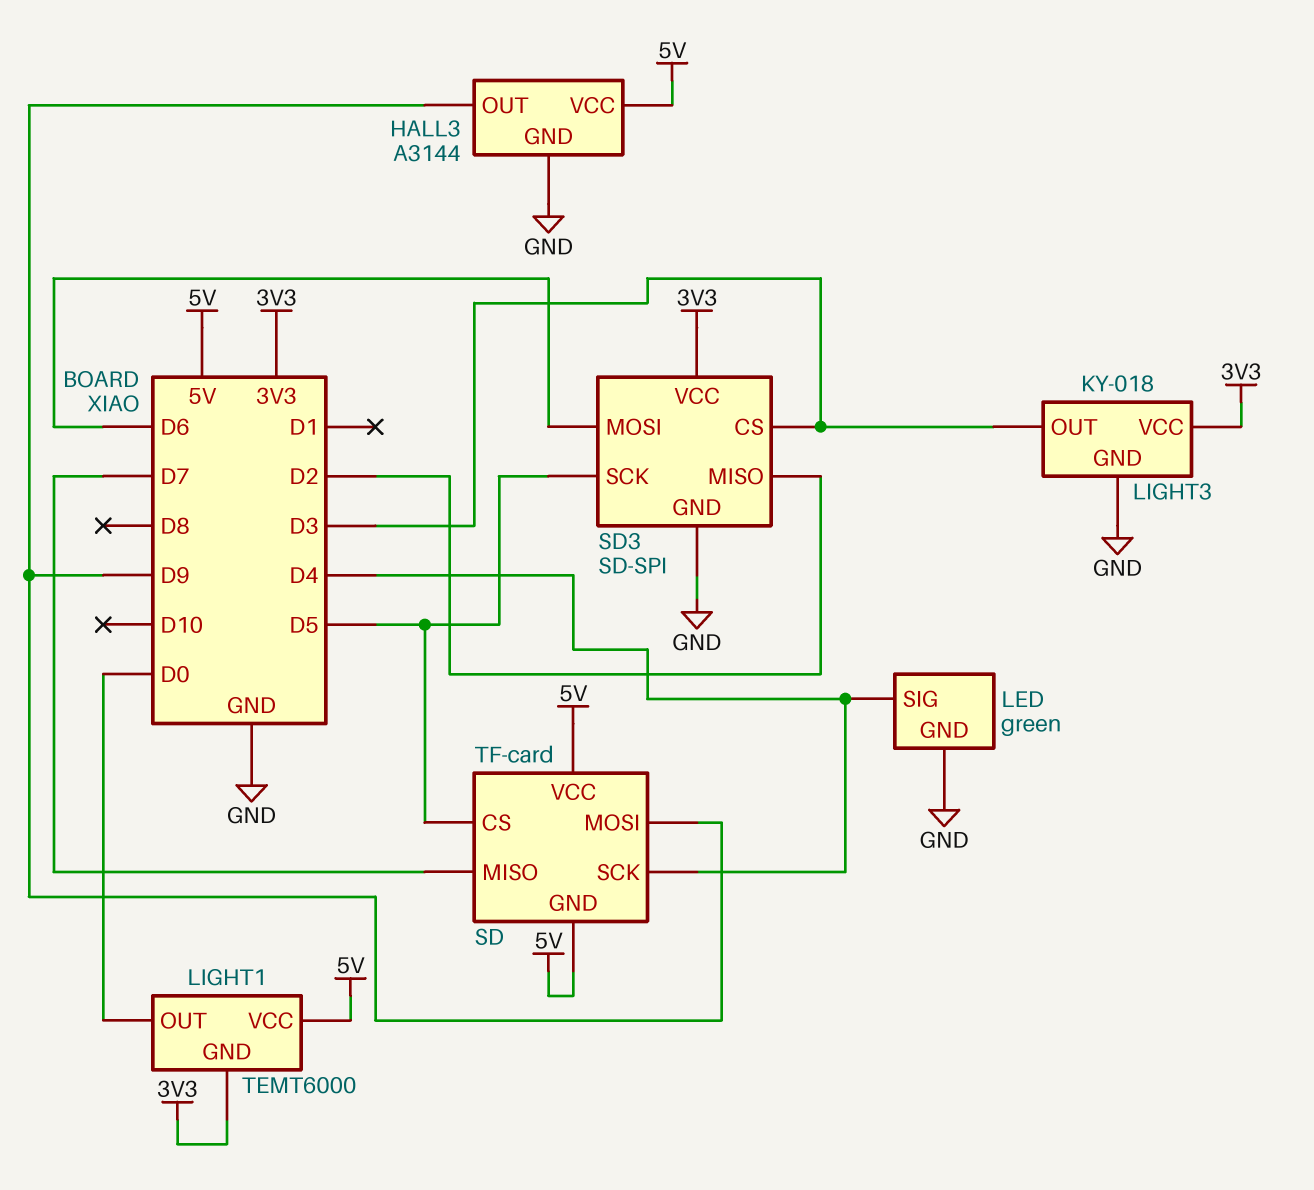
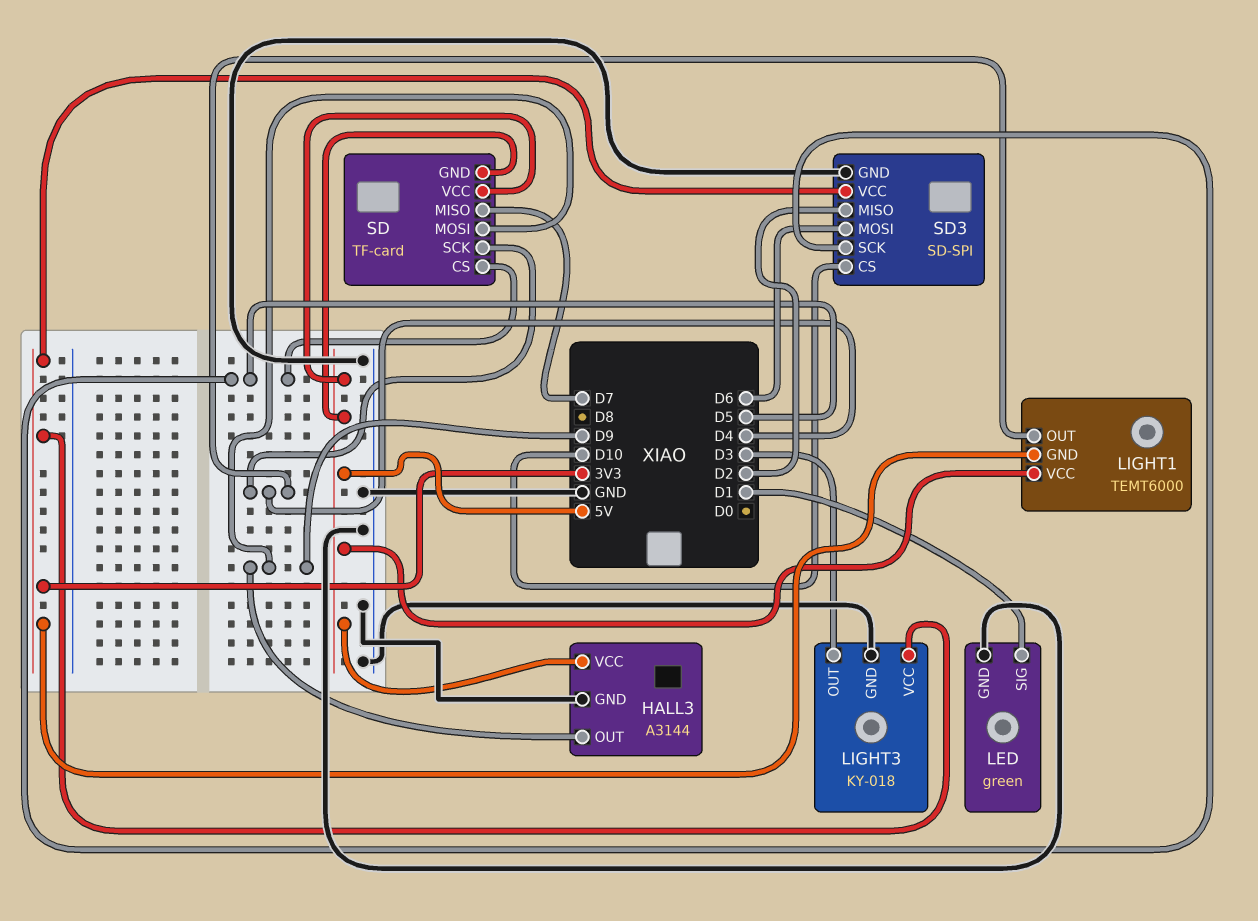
LED pin SIG: D4 -> D1
LIGHT1 pin OUT: D0 -> D4
SD3 pin CS: D3 -> D10

